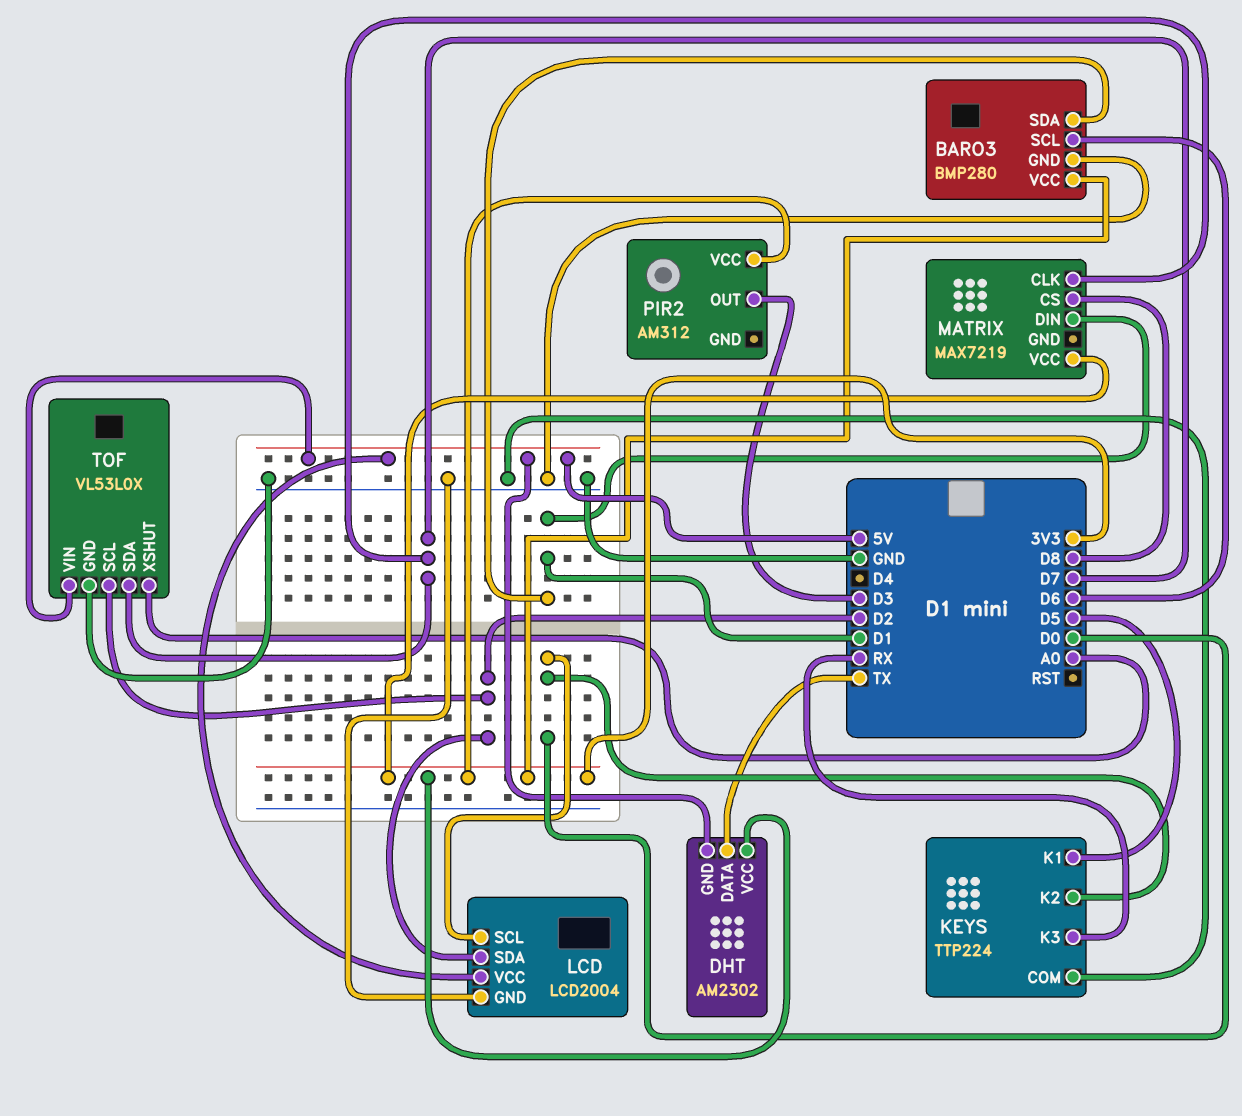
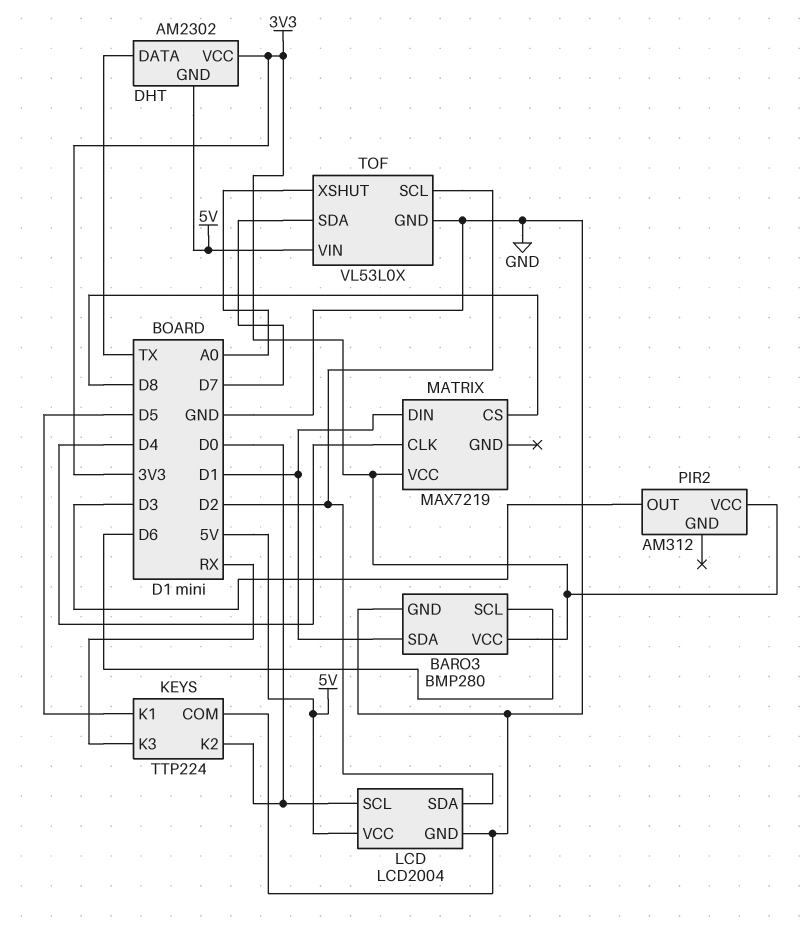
MATRIX pin CLK: D7 -> D4

